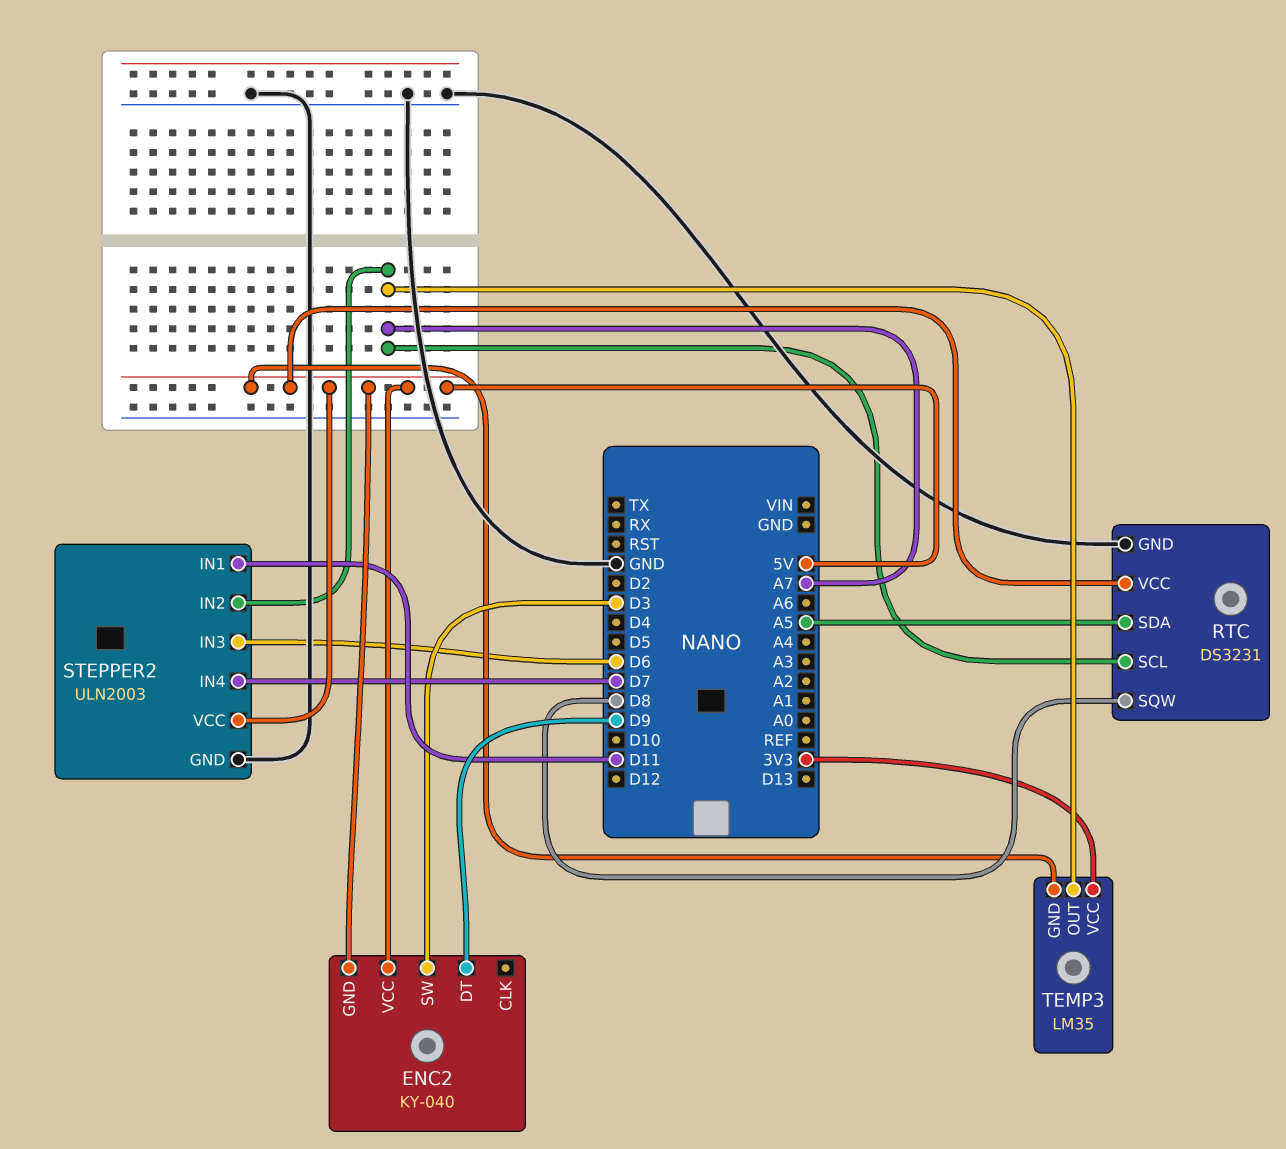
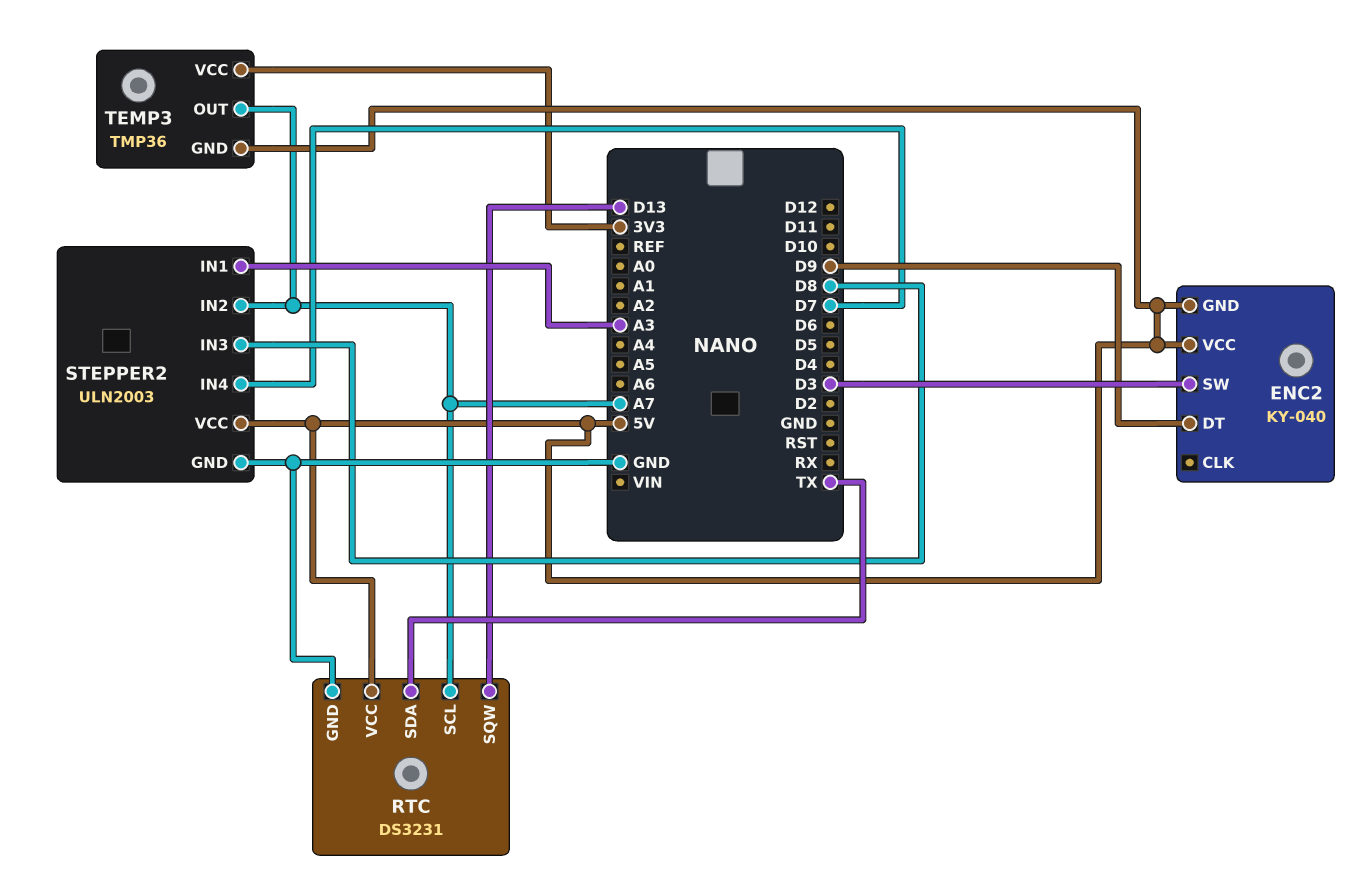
RTC pin SDA: A5 -> TX
RTC pin SQW: D8 -> D13
STEPPER2 pin IN1: D11 -> A3
STEPPER2 pin IN3: D6 -> D8
TEMP3: LM35 -> TMP36

